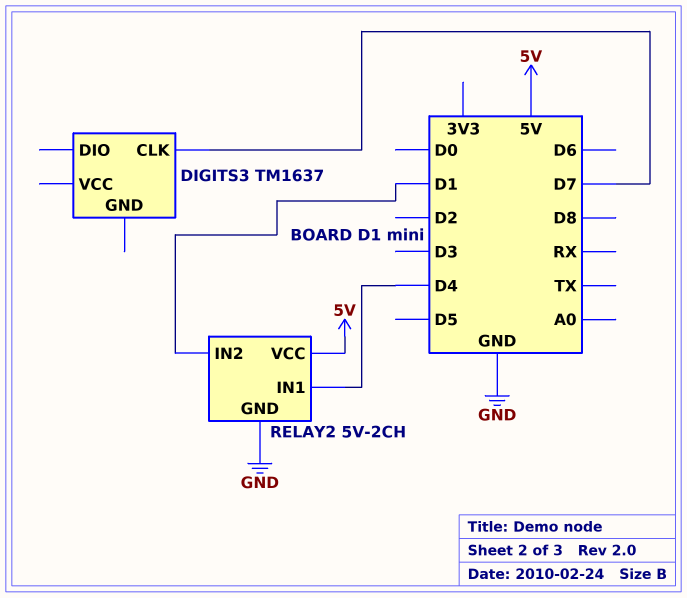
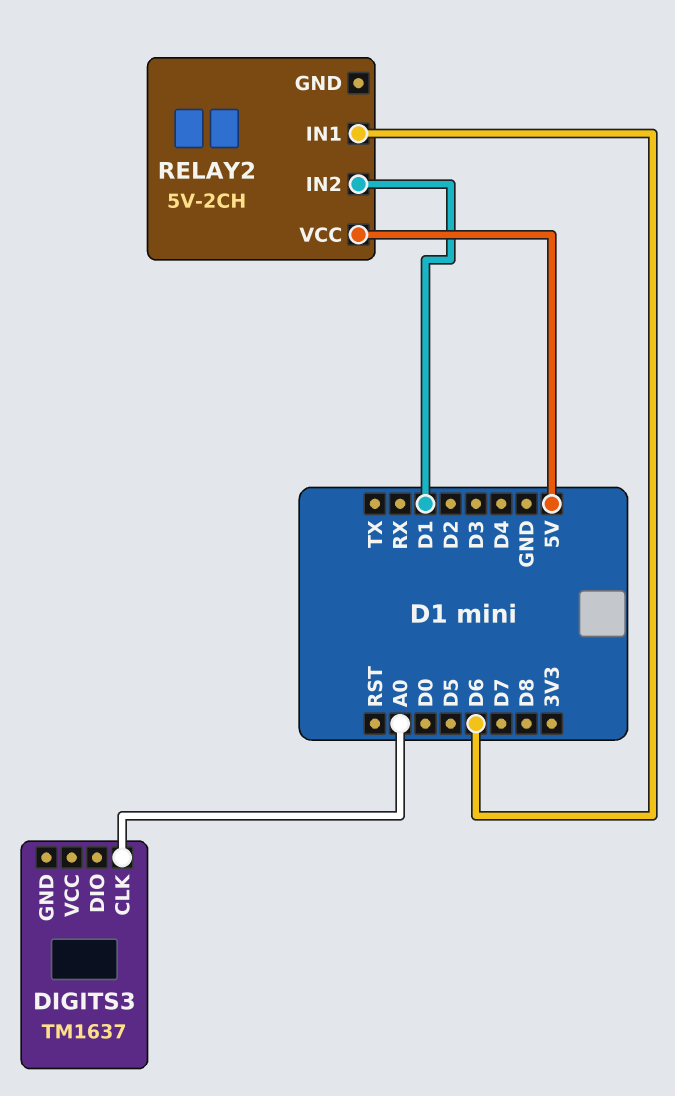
DIGITS3 pin CLK: D7 -> A0
RELAY2 pin GND: GND -> none
RELAY2 pin IN1: D4 -> D6

